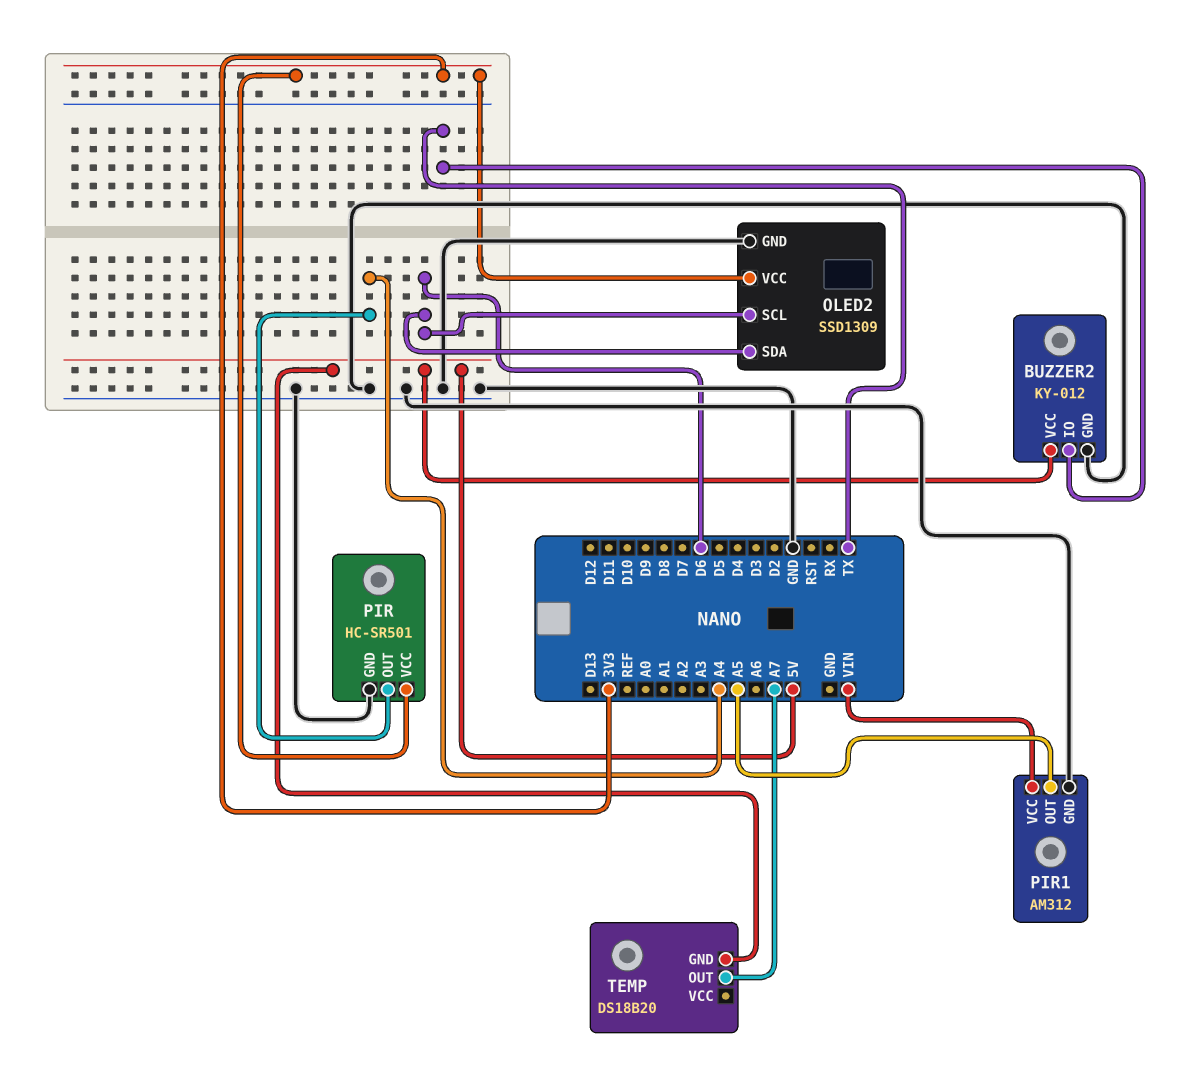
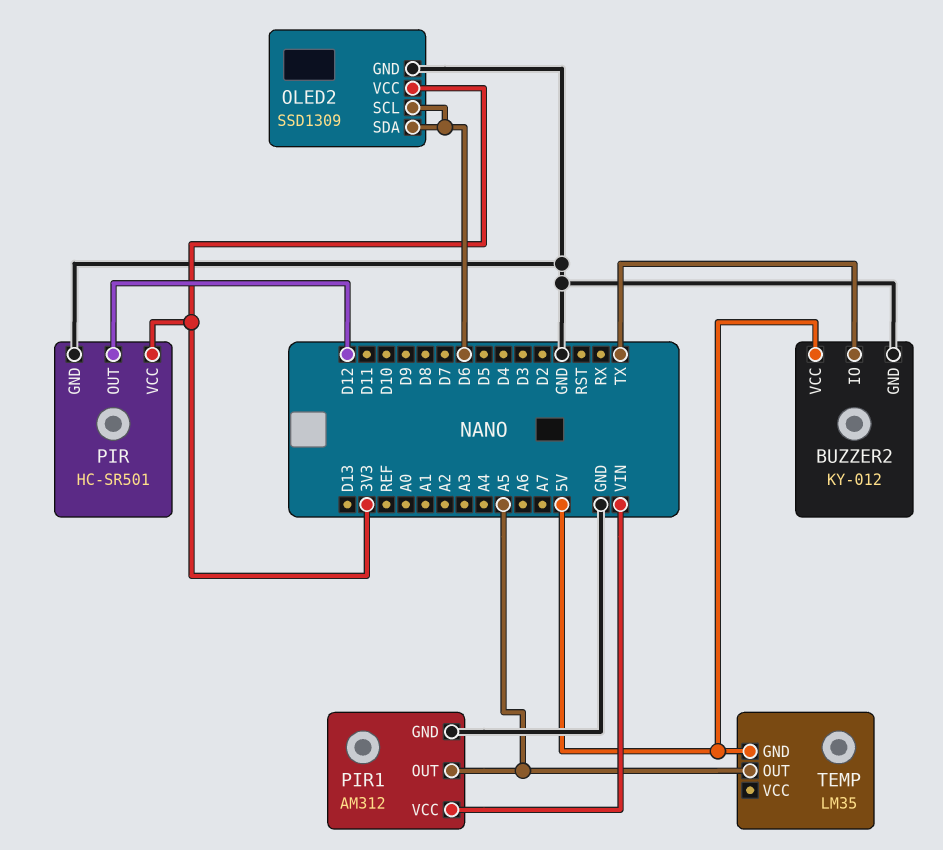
PIR pin OUT: A4 -> D12
TEMP: DS18B20 -> LM35
TEMP pin OUT: A7 -> A5

